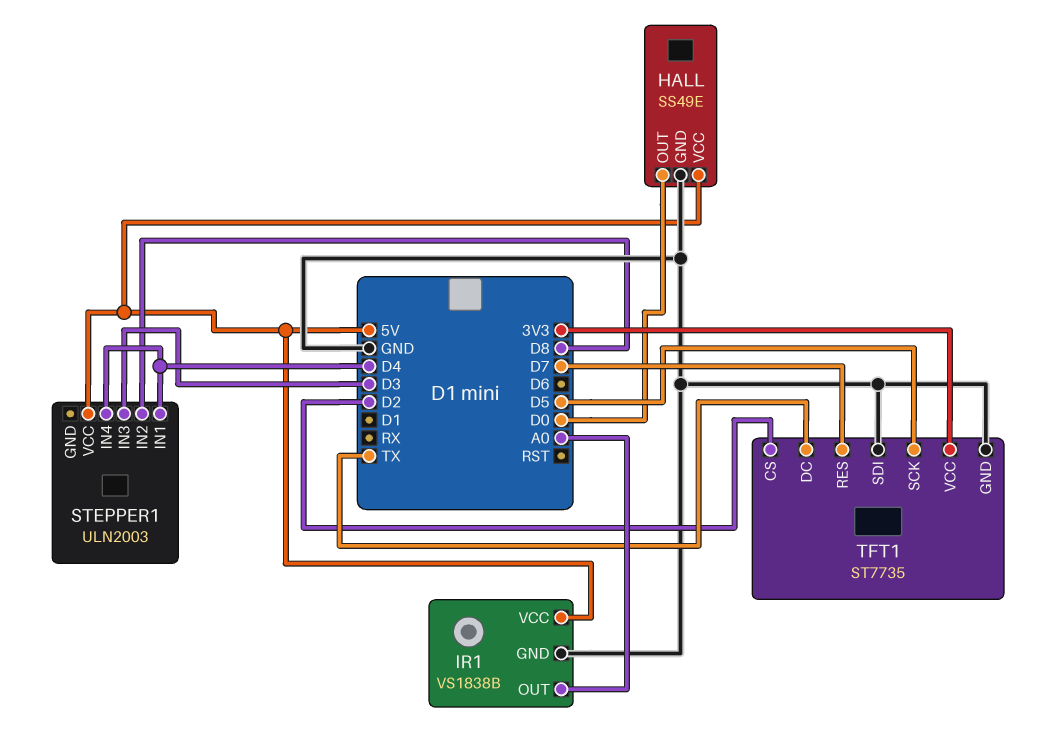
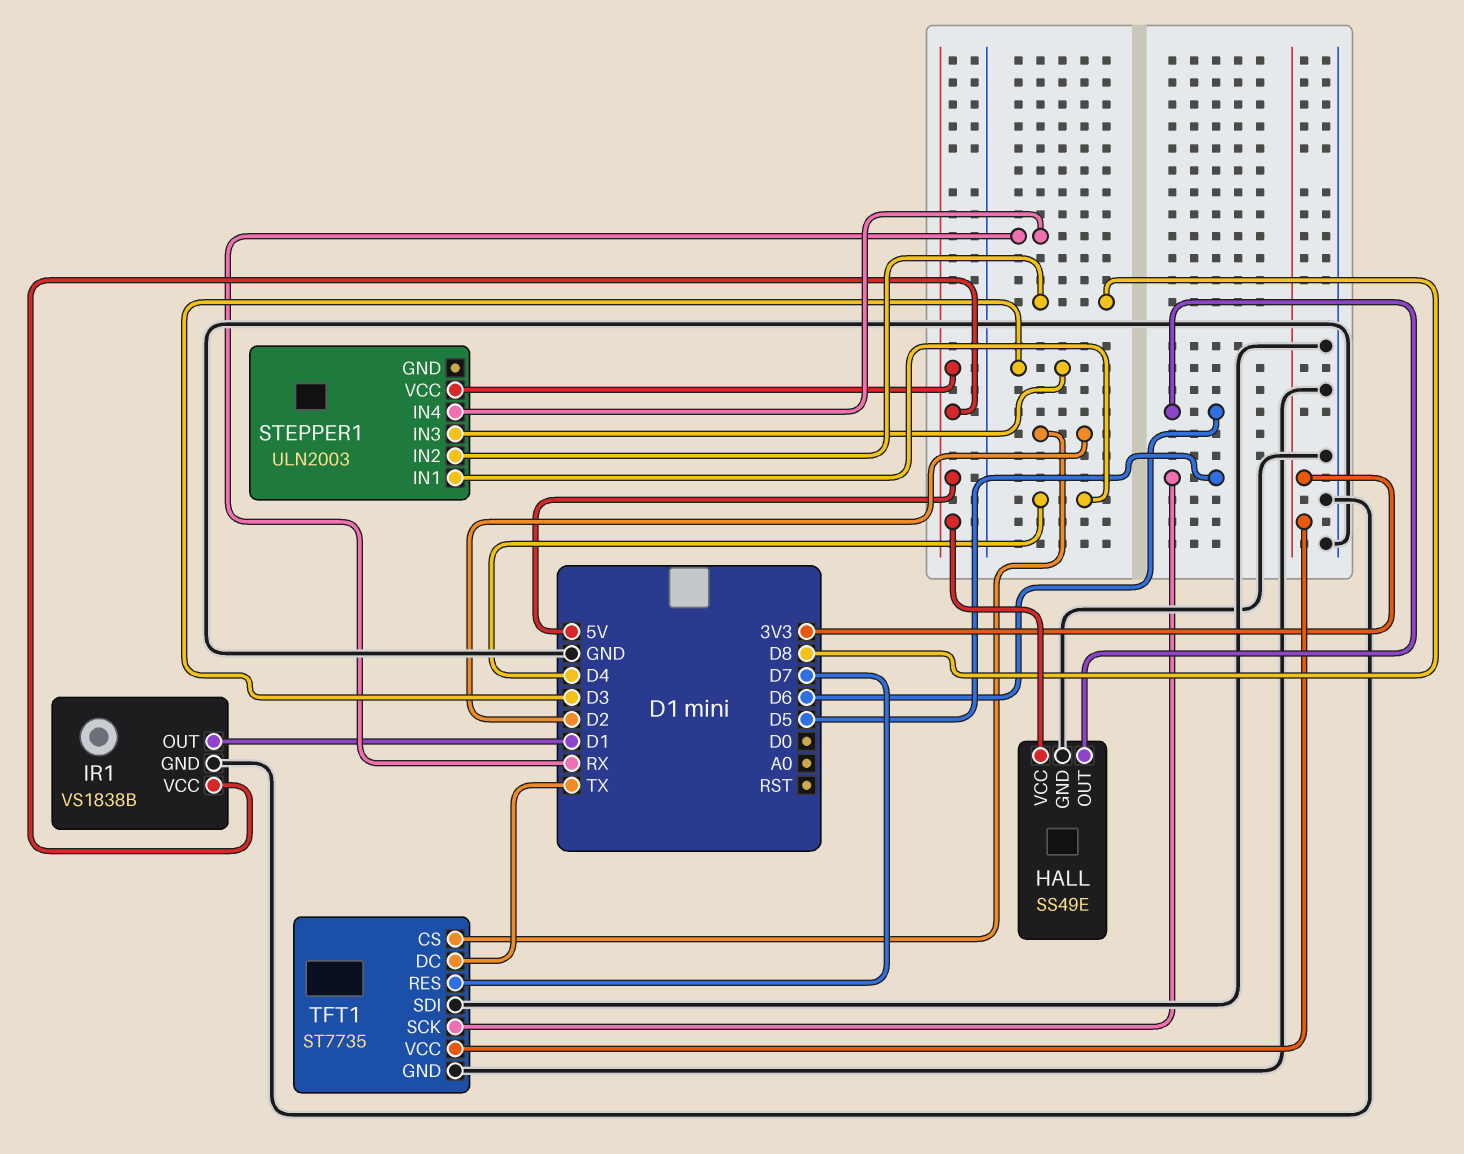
HALL pin OUT: D0 -> D6
IR1 pin OUT: A0 -> D1
STEPPER1 pin IN4: D4 -> RX

